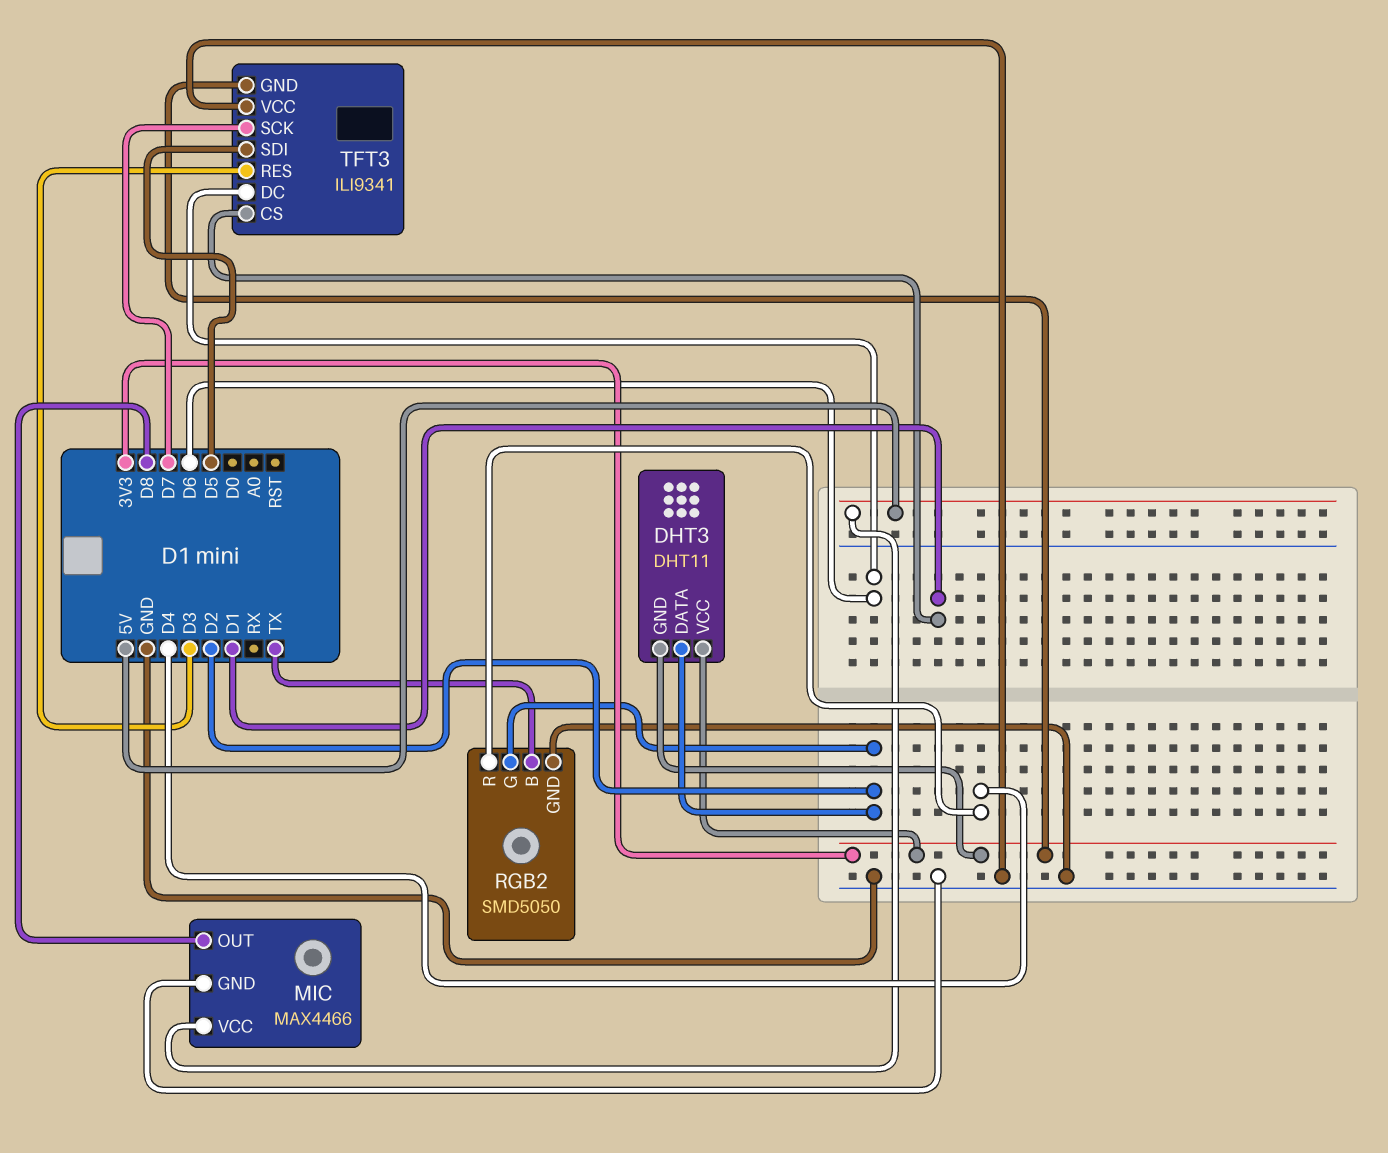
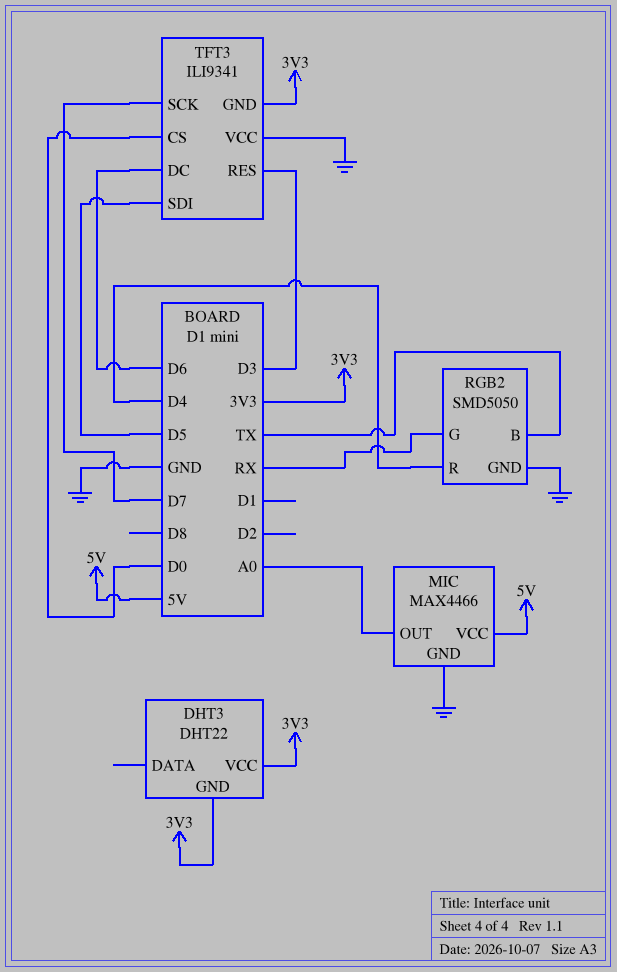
DHT3: DHT11 -> DHT22
DHT3 pin DATA: D2 -> none
MIC pin OUT: D8 -> A0
RGB2 pin G: D2 -> RX
TFT3 pin CS: D1 -> D0

